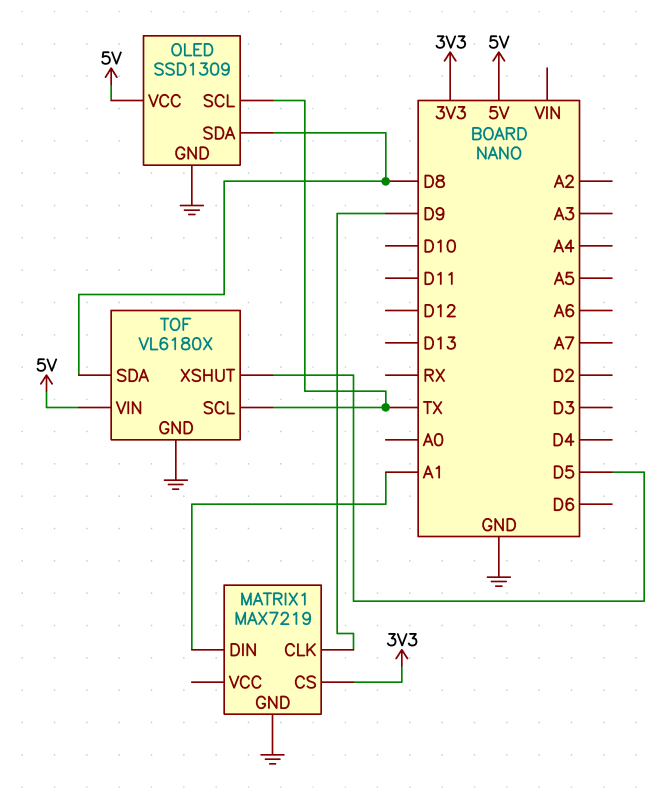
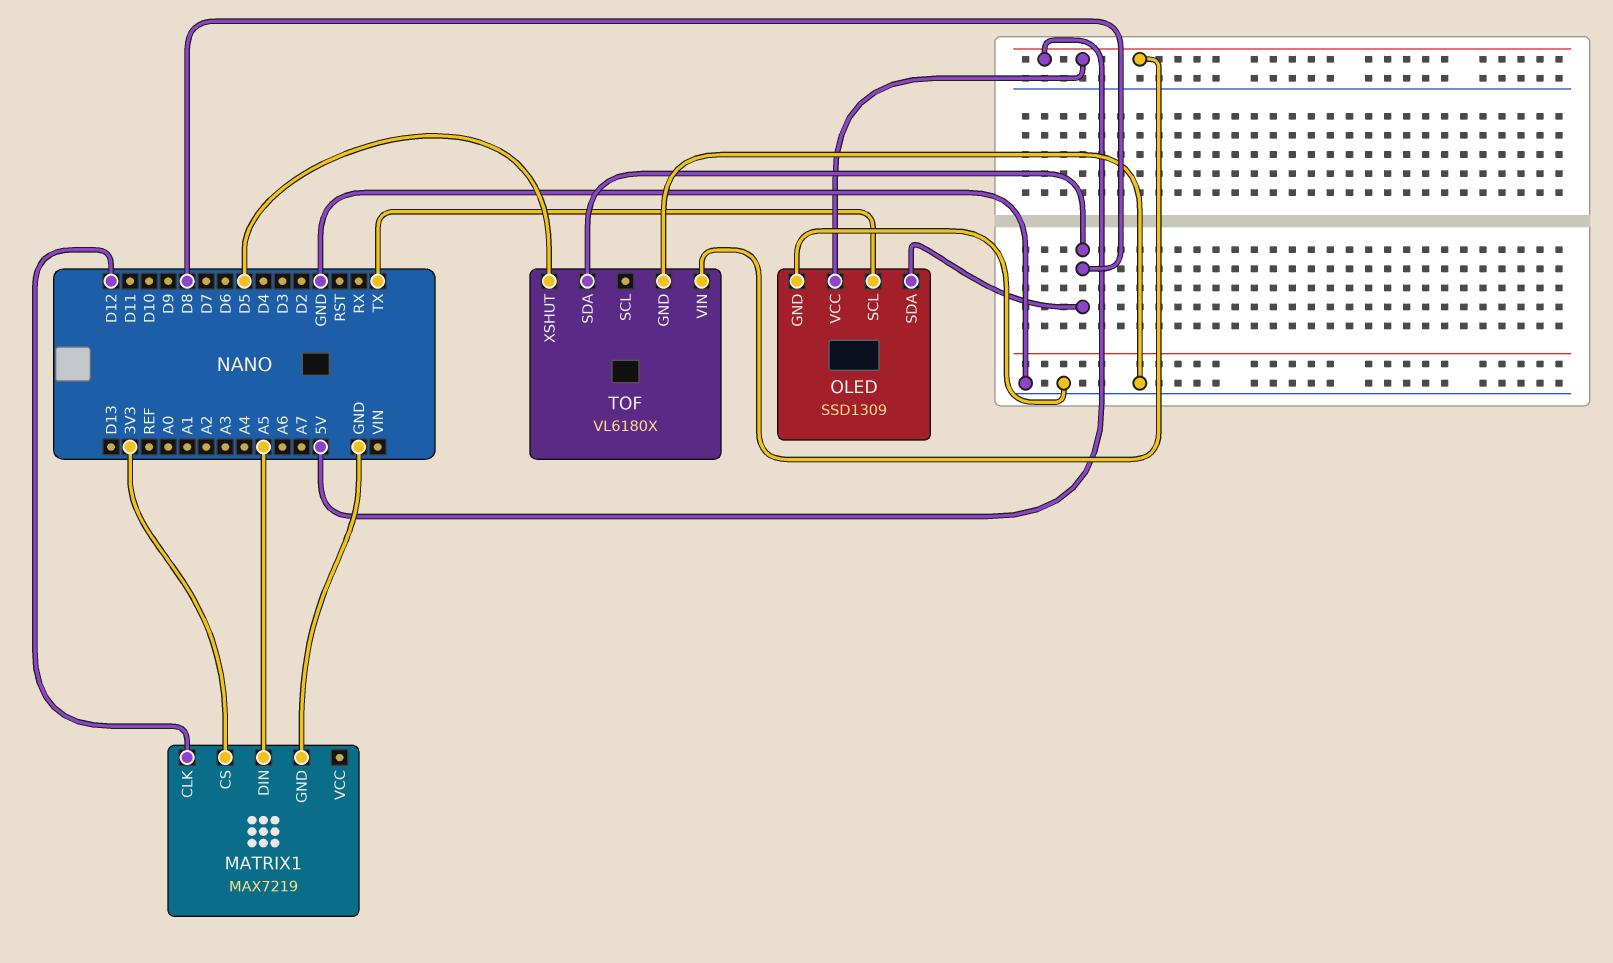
MATRIX1 pin CLK: D9 -> D12
MATRIX1 pin DIN: A1 -> A5
TOF pin SCL: TX -> none

